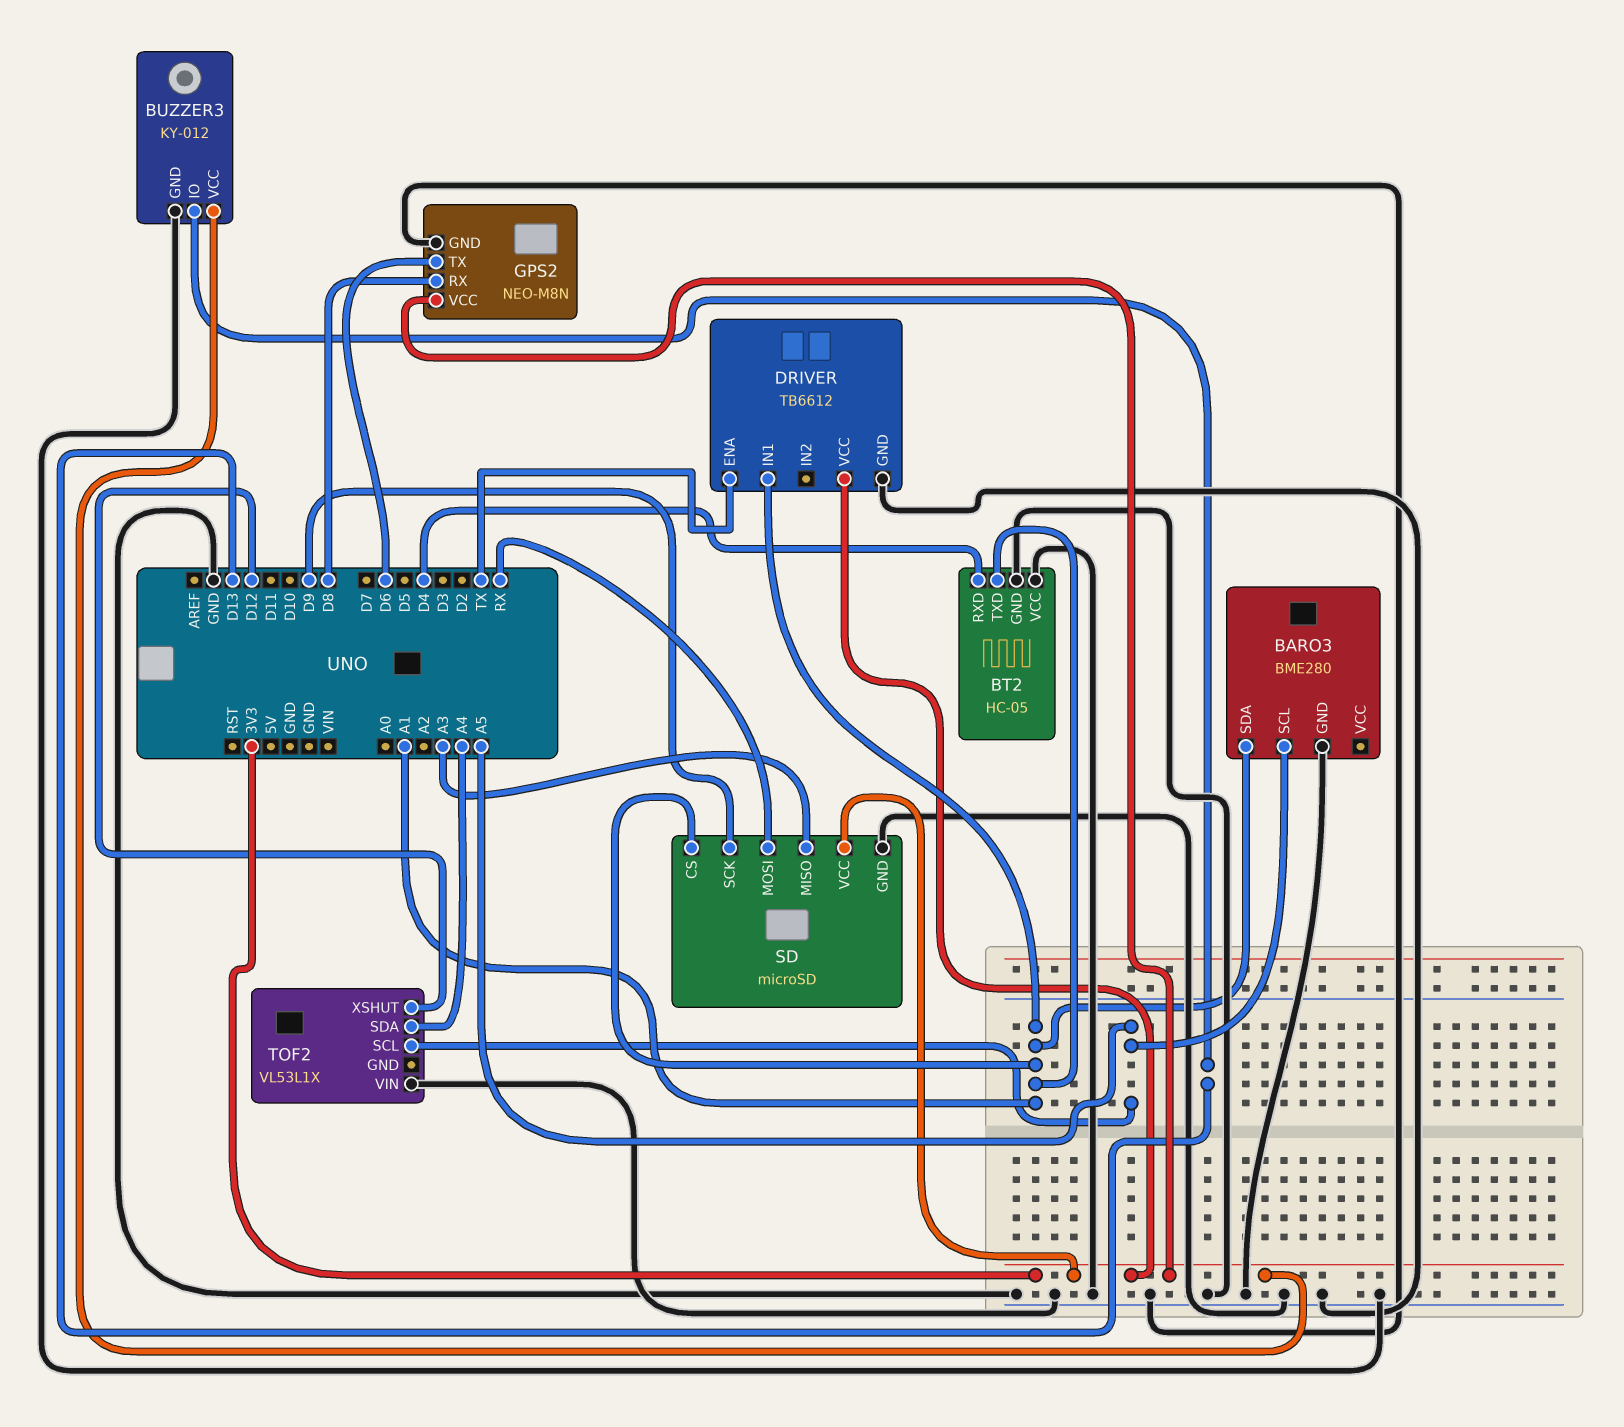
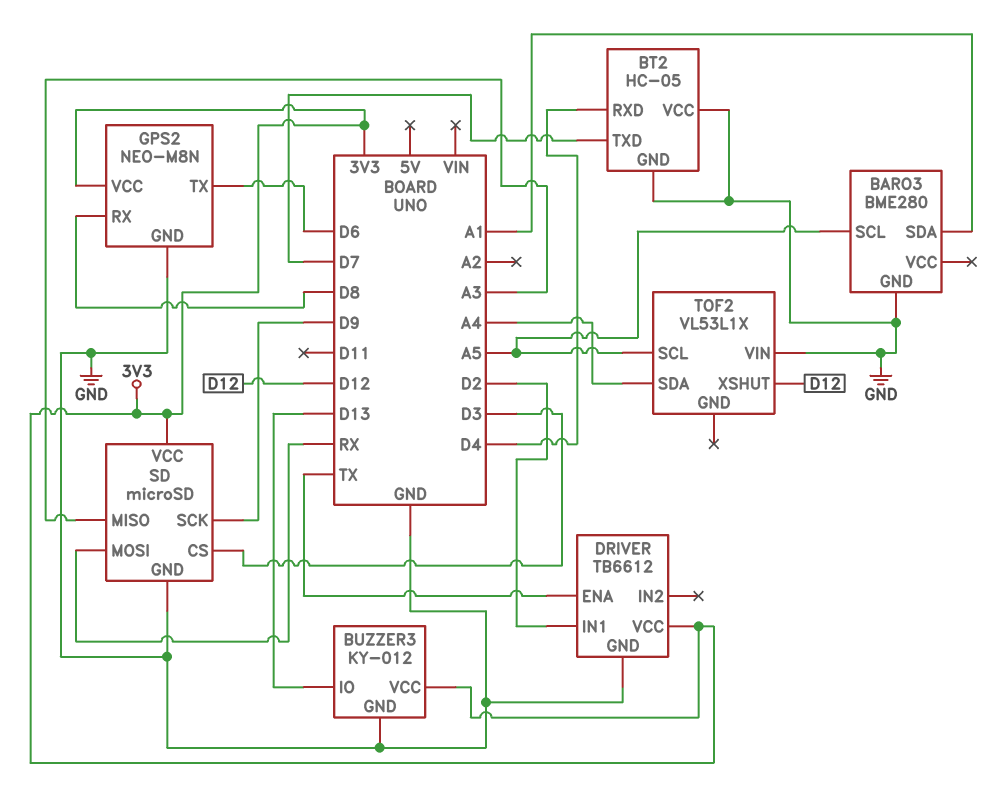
BT2 pin TXD: A1 -> D7
DRIVER pin IN1: A1 -> D2
SD pin CS: A1 -> D3

